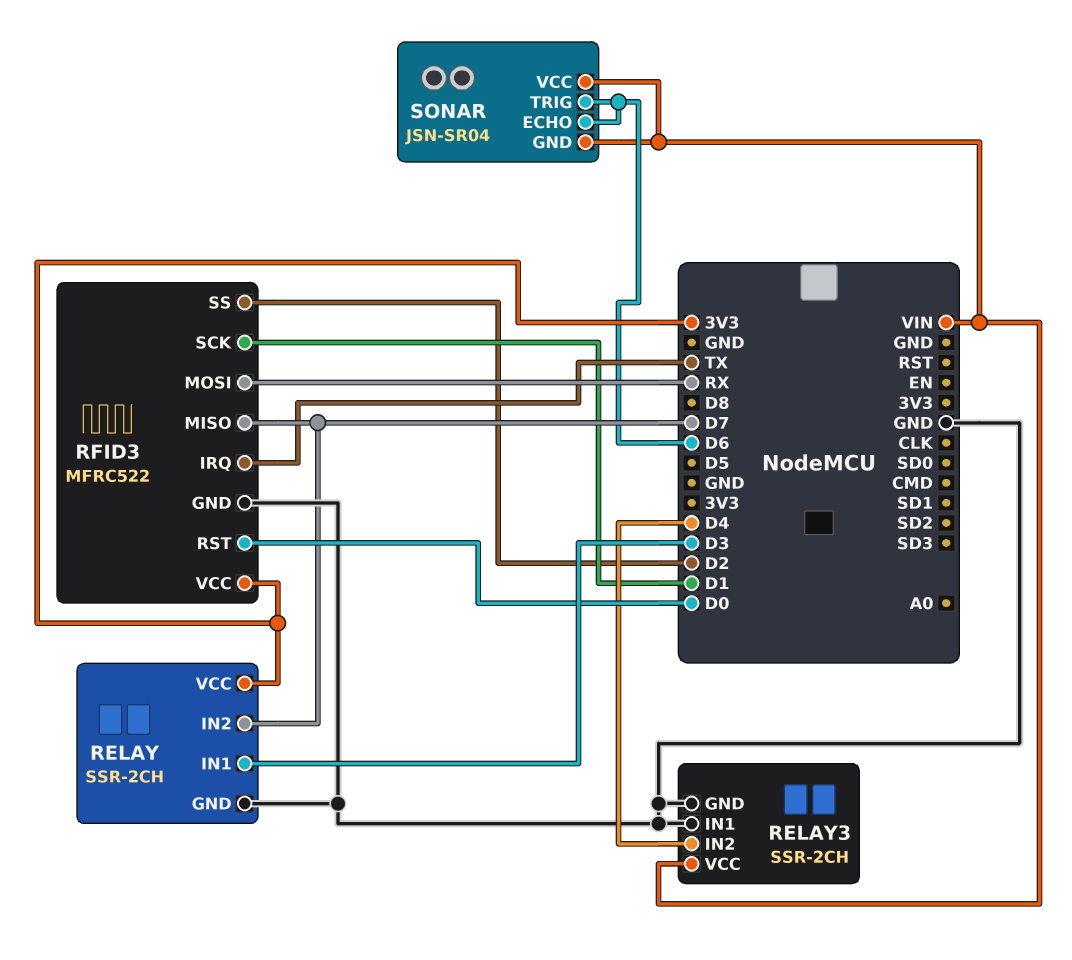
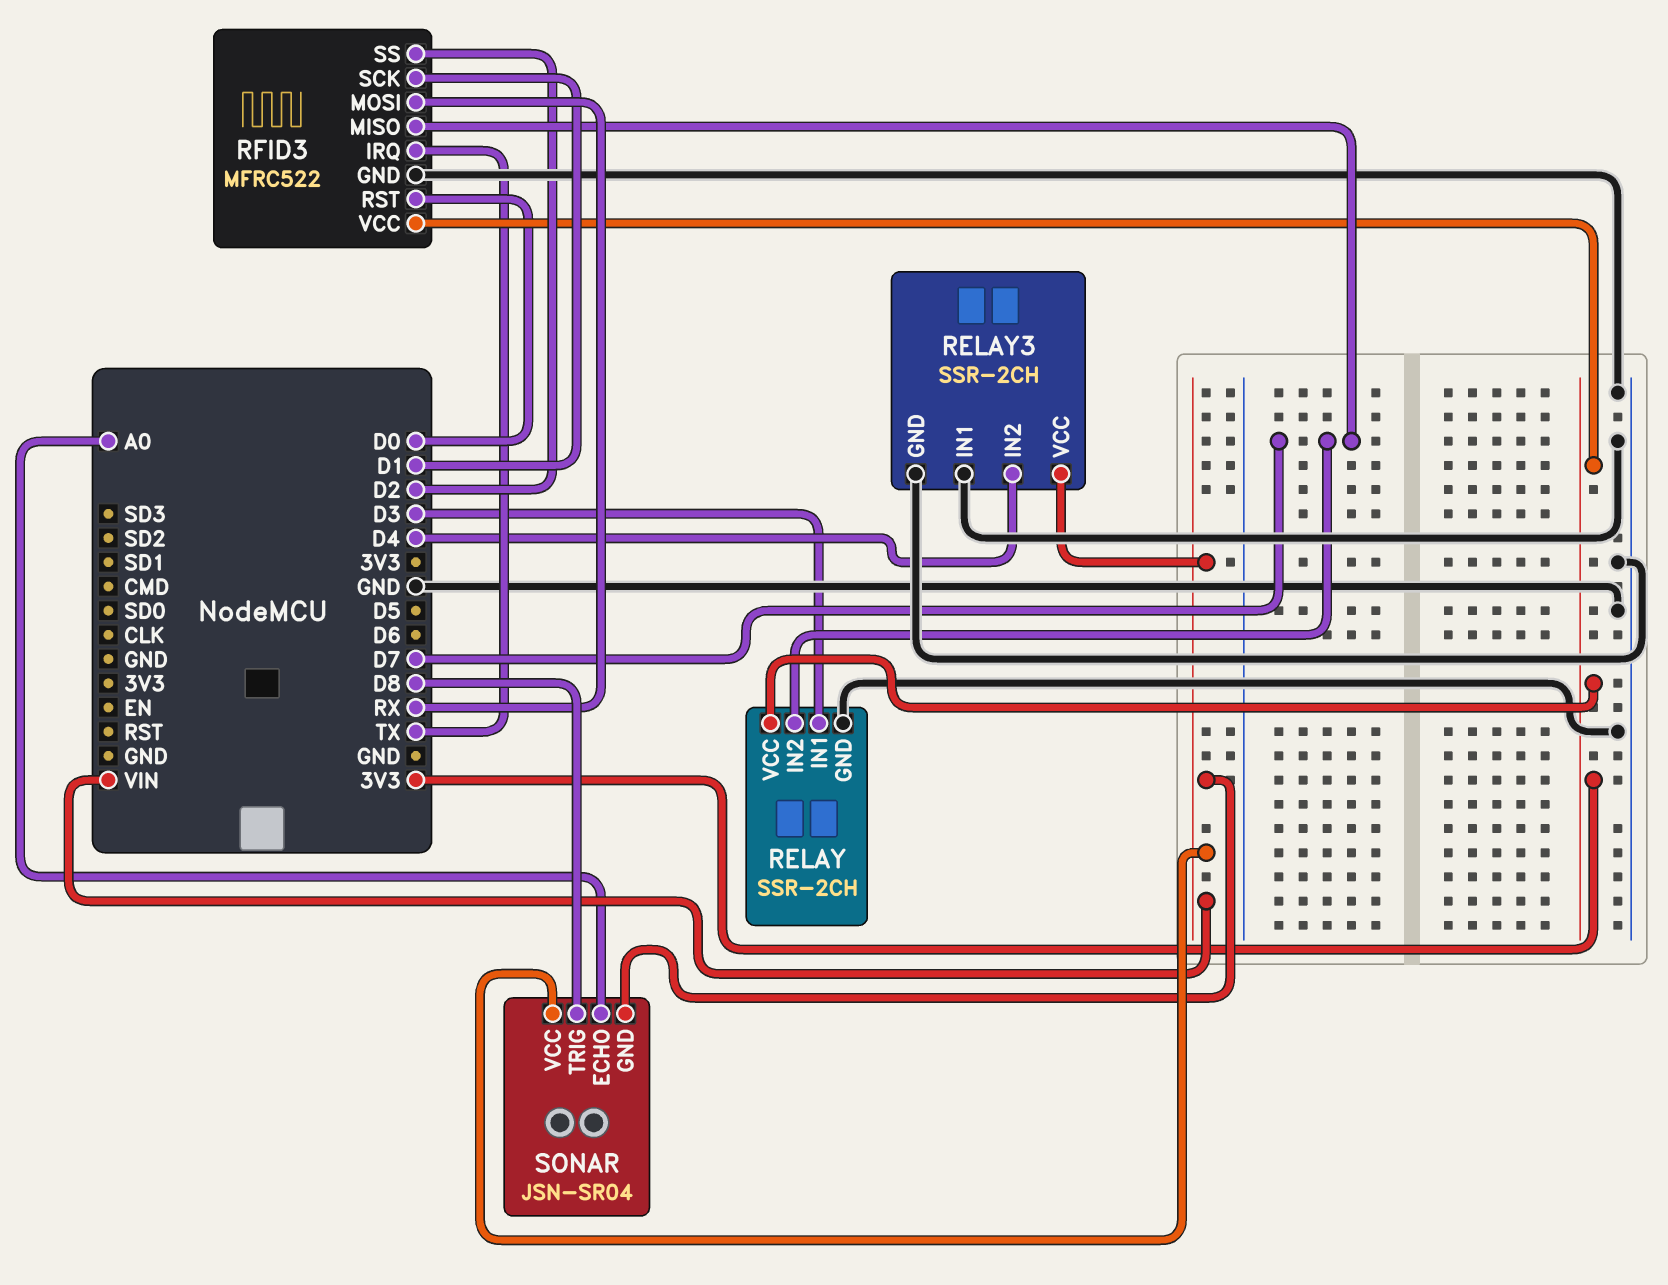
SONAR pin ECHO: D6 -> A0
SONAR pin TRIG: D6 -> D8

